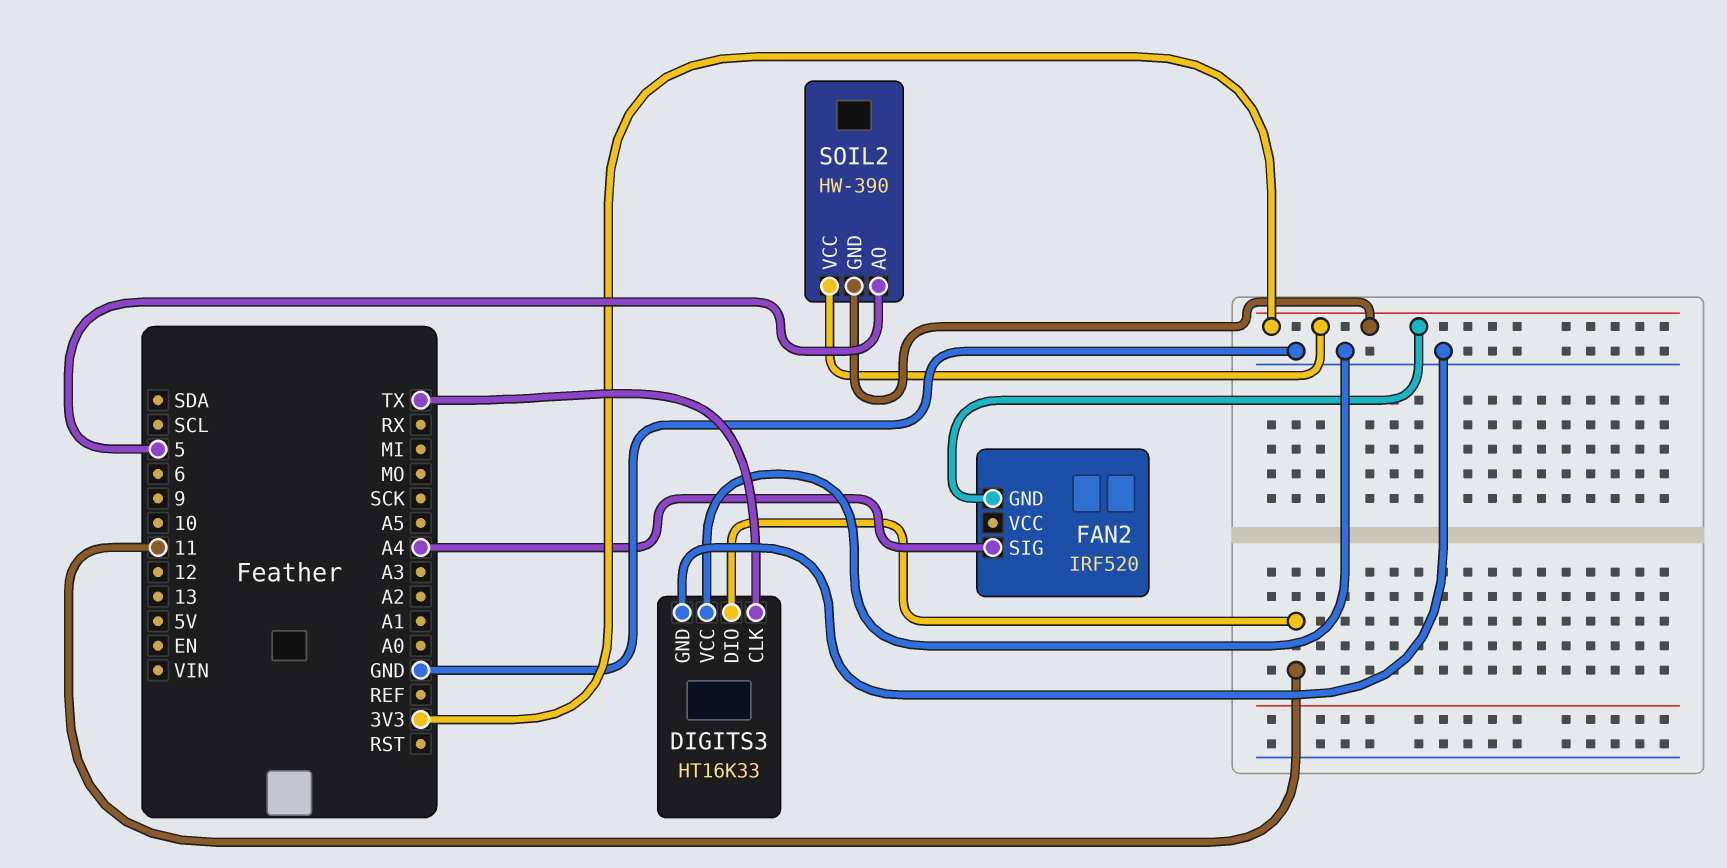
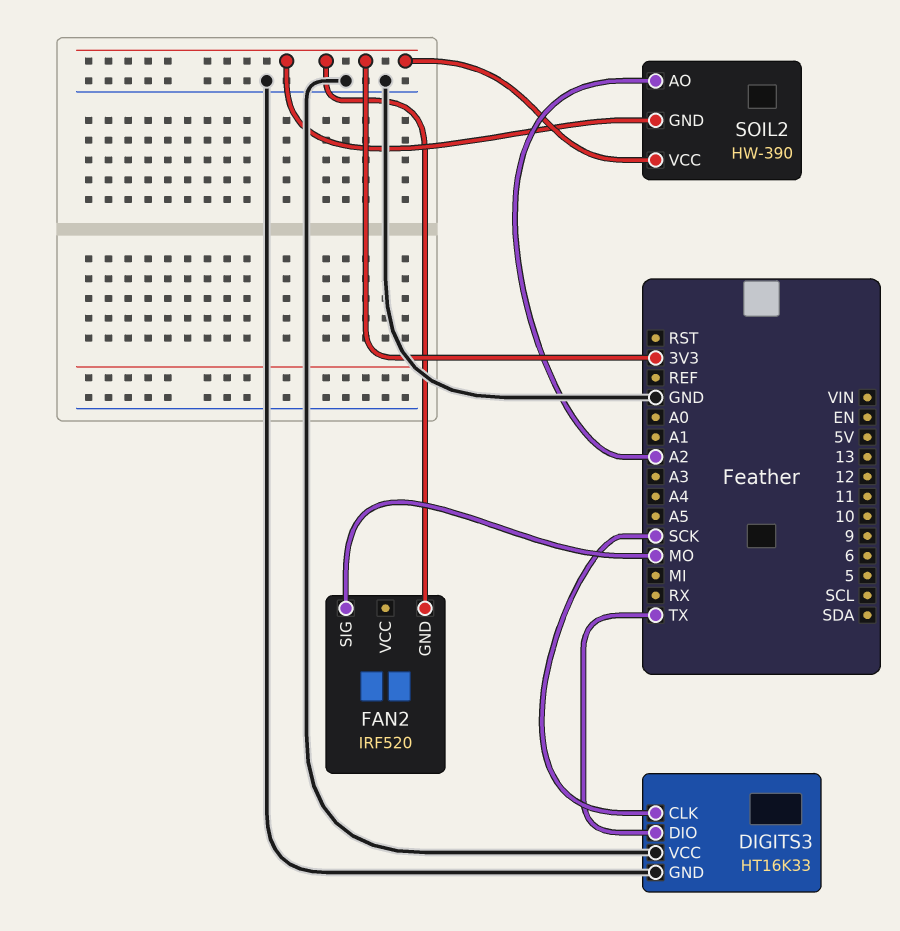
DIGITS3 pin CLK: TX -> SCK
DIGITS3 pin DIO: 11 -> TX
FAN2 pin SIG: A4 -> MO
SOIL2 pin AO: 5 -> A2

